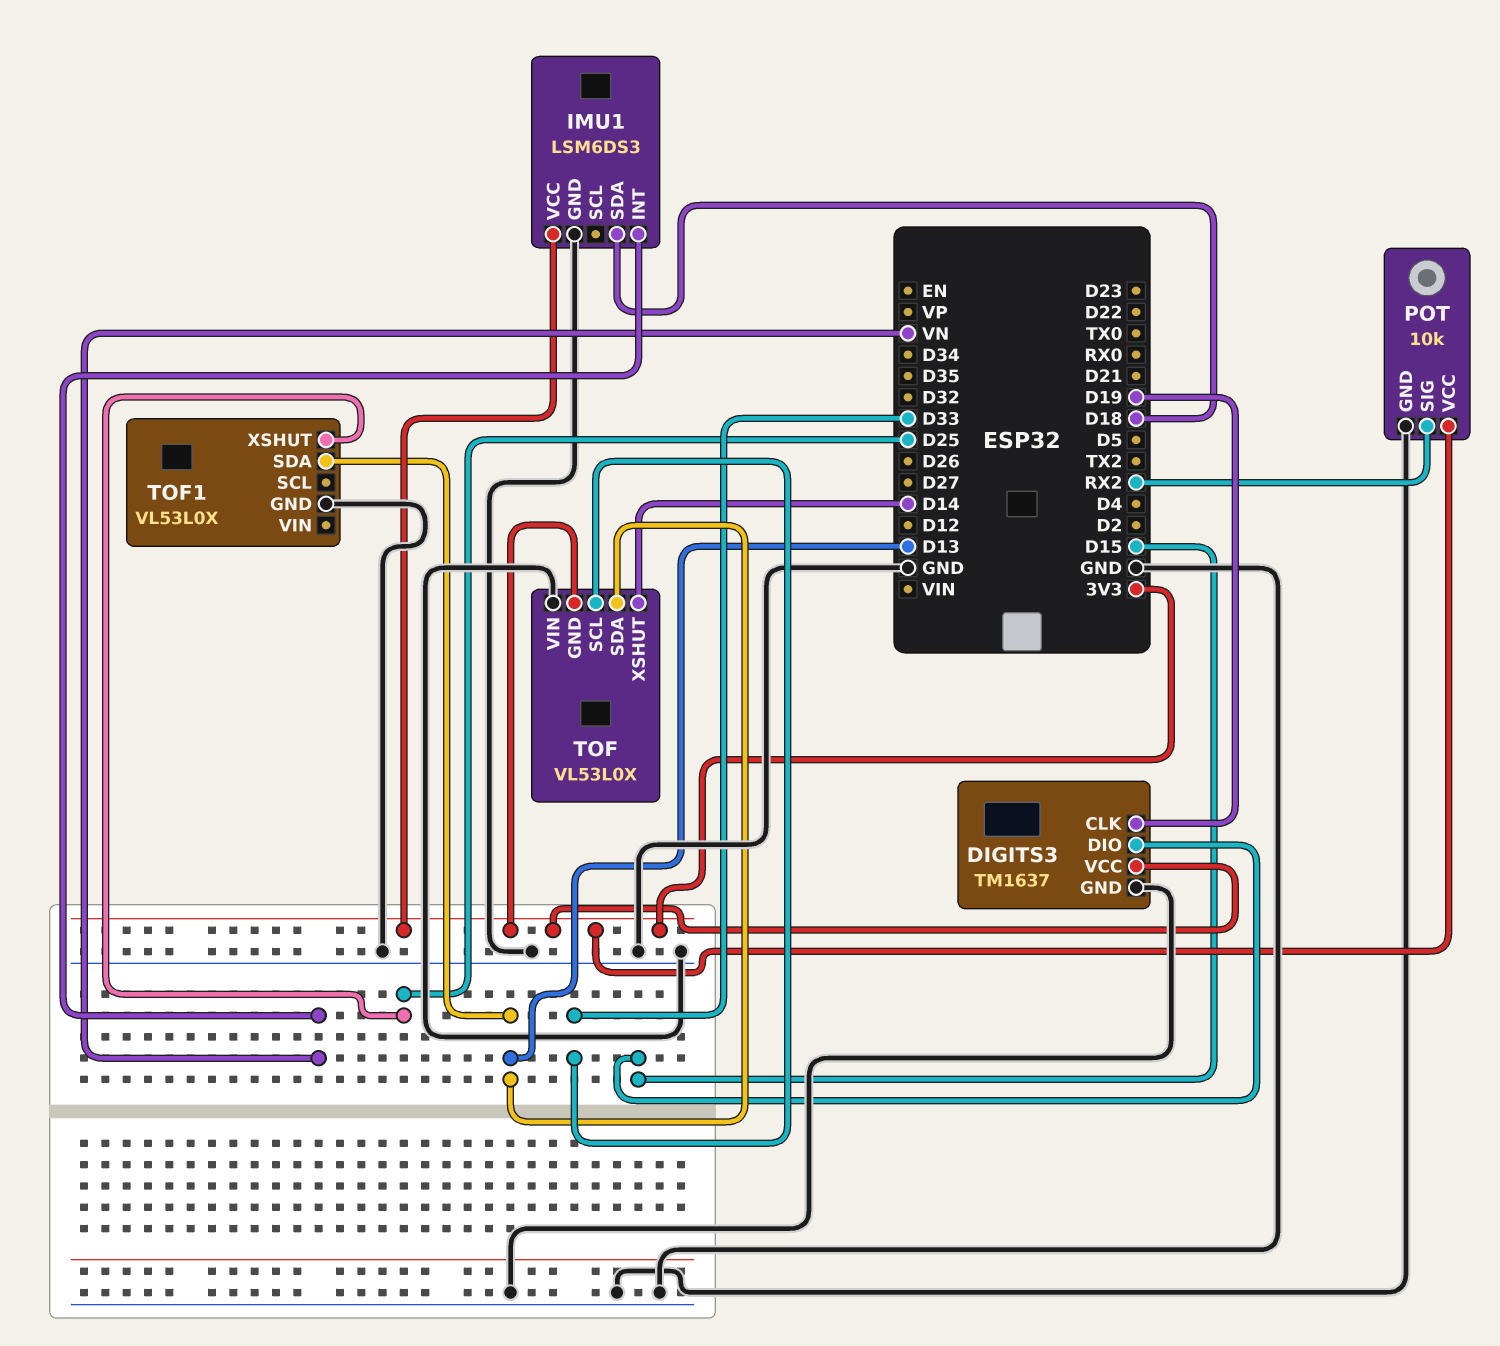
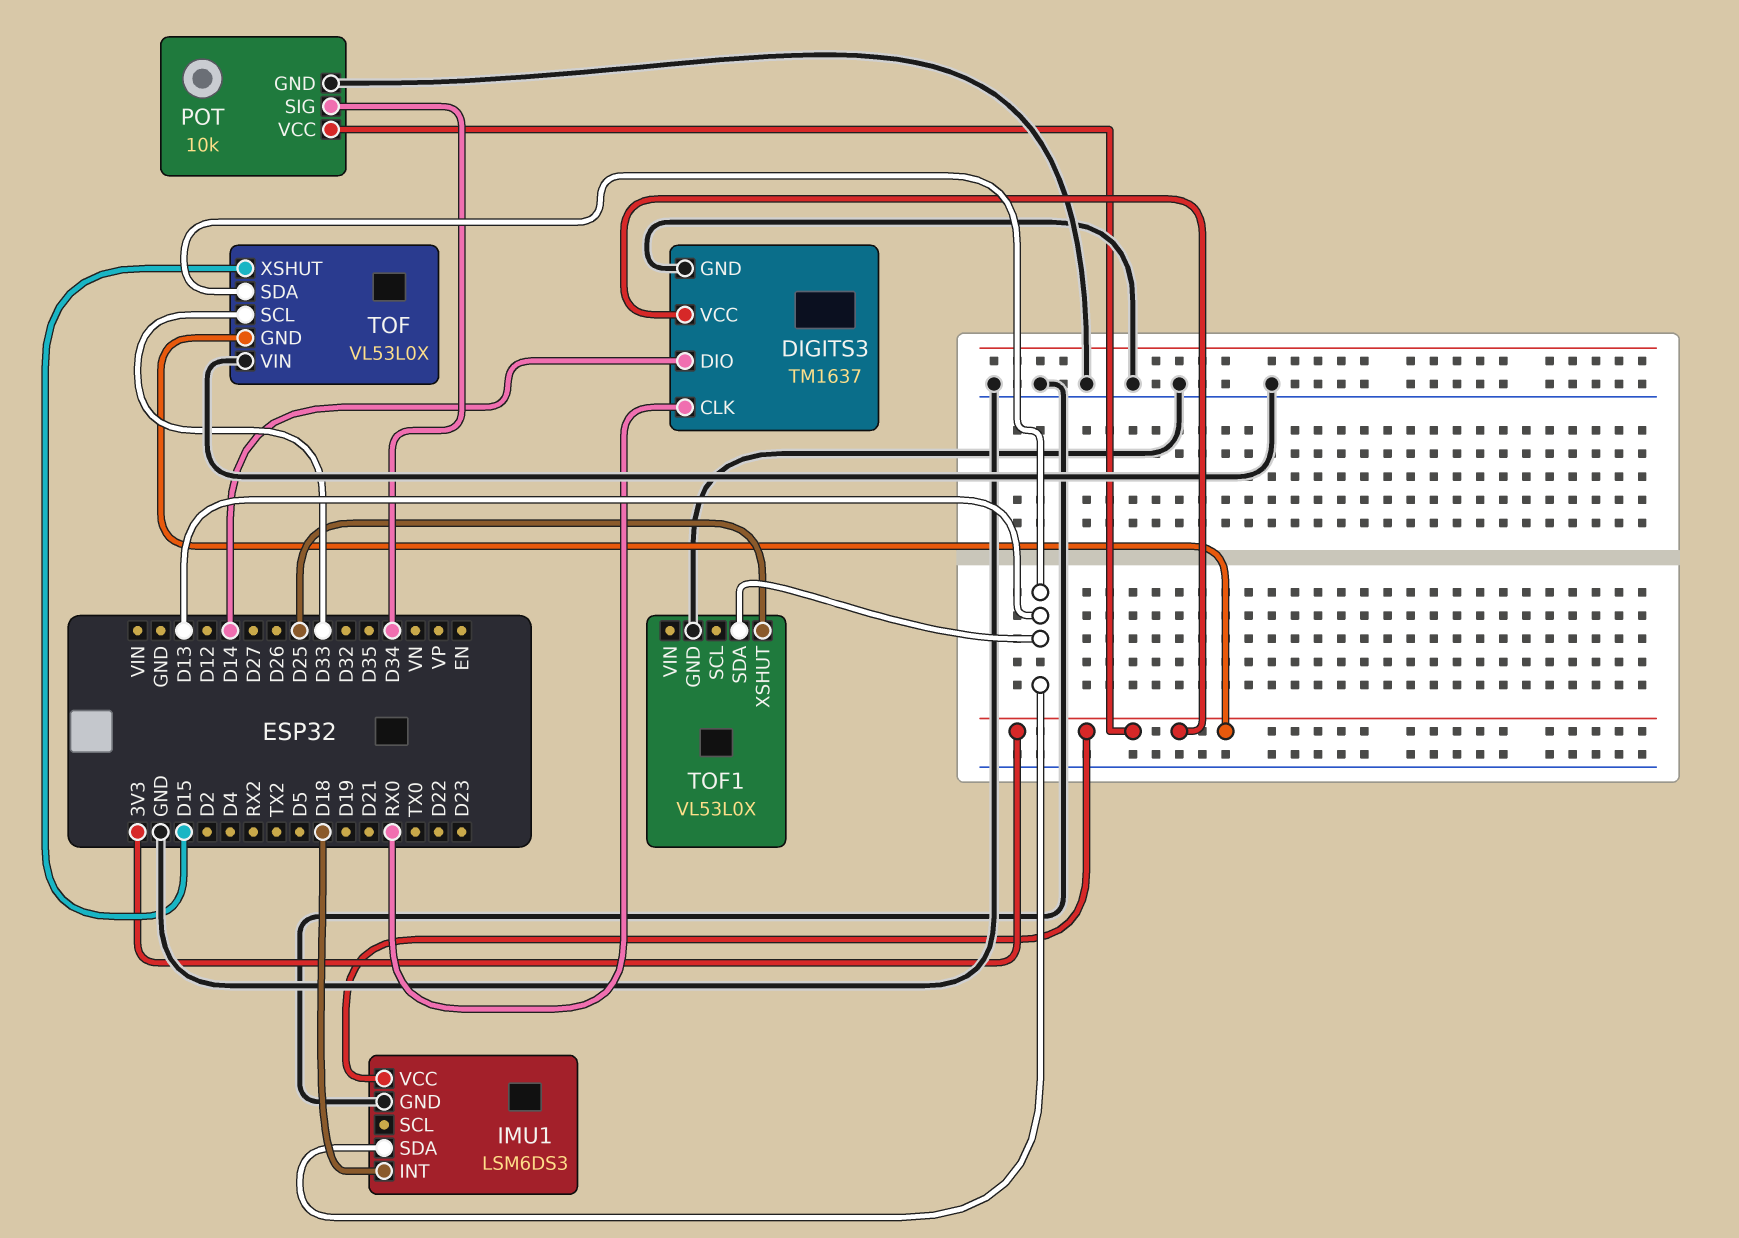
DIGITS3 pin CLK: D19 -> RX0
DIGITS3 pin DIO: D15 -> D14
IMU1 pin INT: VN -> D18
IMU1 pin SDA: D18 -> D13
POT pin SIG: RX2 -> D34
TOF pin XSHUT: D14 -> D15

